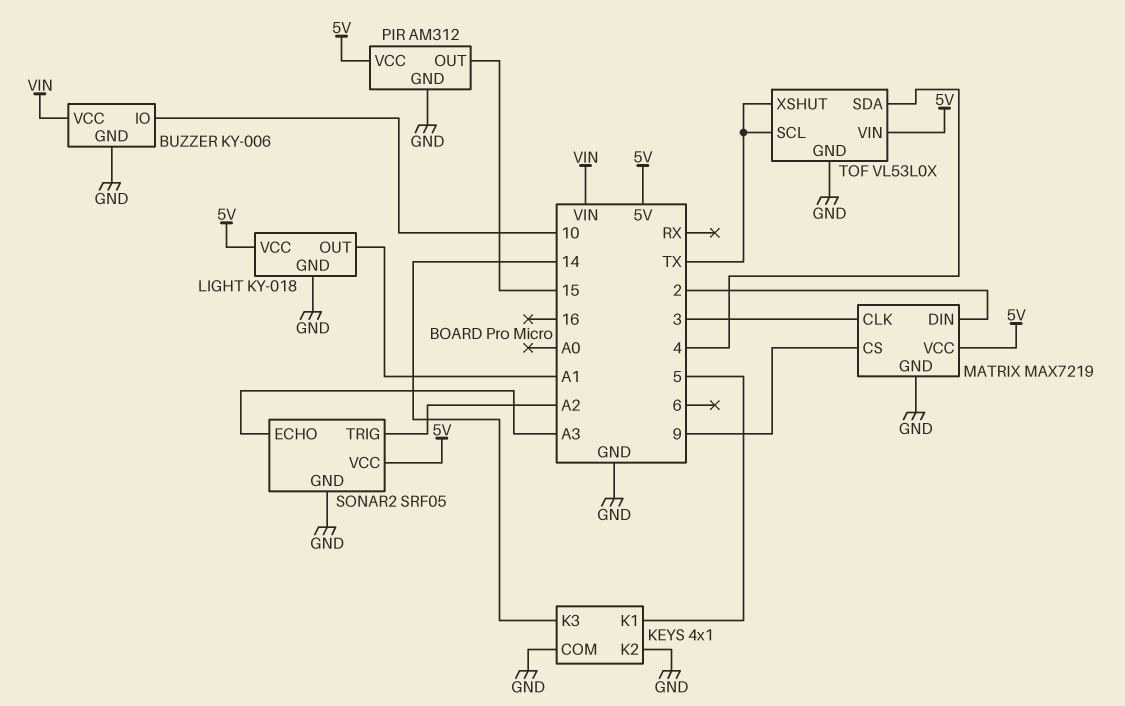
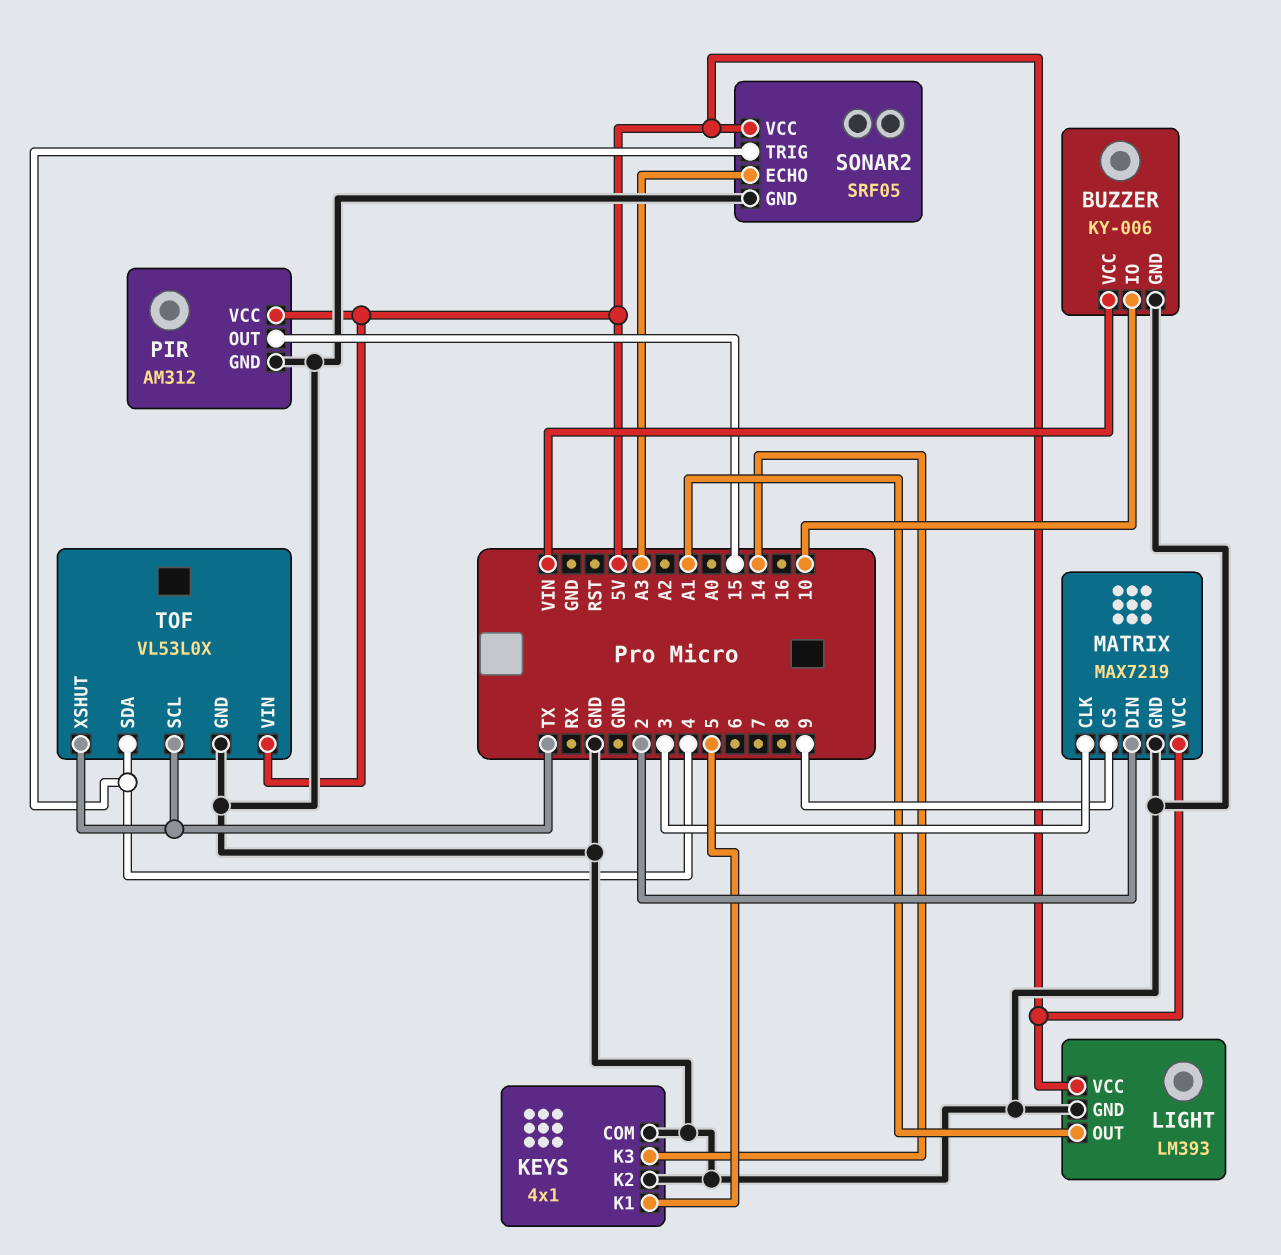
LIGHT: KY-018 -> LM393
SONAR2 pin TRIG: A2 -> 4

